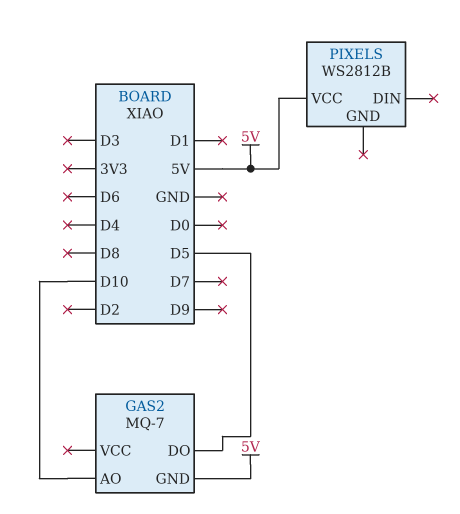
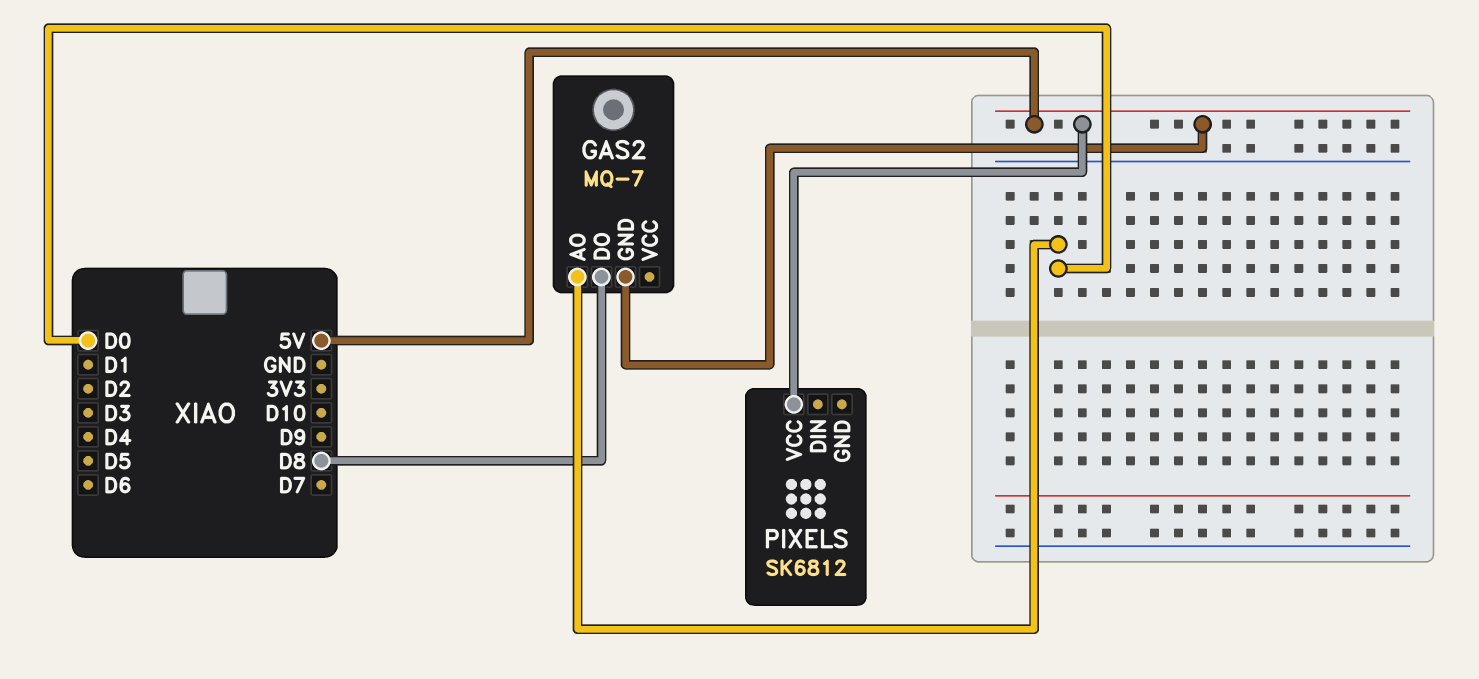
GAS2 pin AO: D10 -> D0
GAS2 pin DO: D5 -> D8
PIXELS: WS2812B -> SK6812

